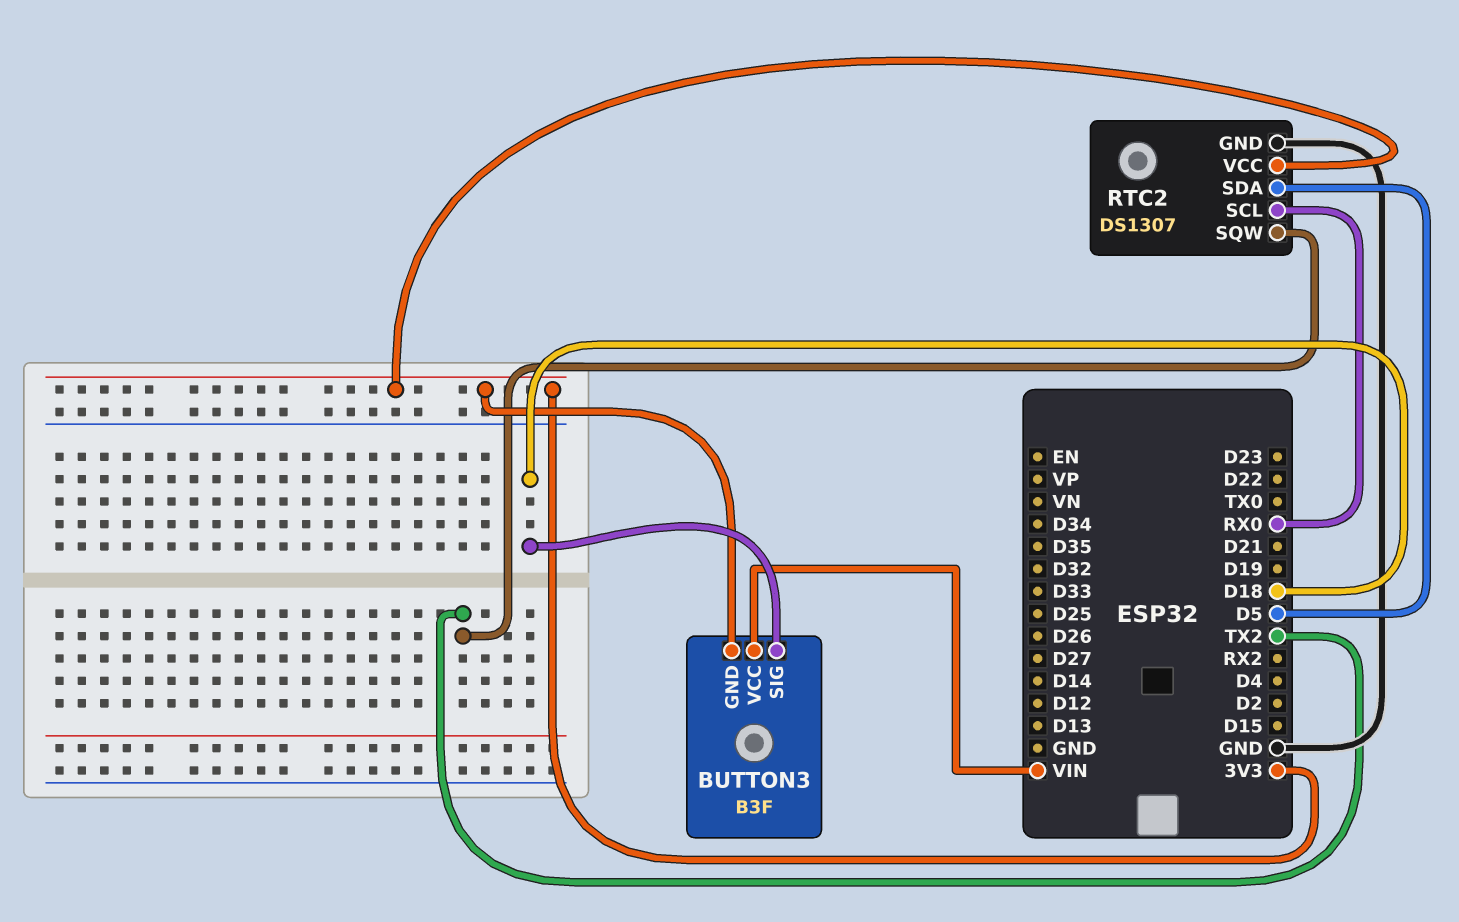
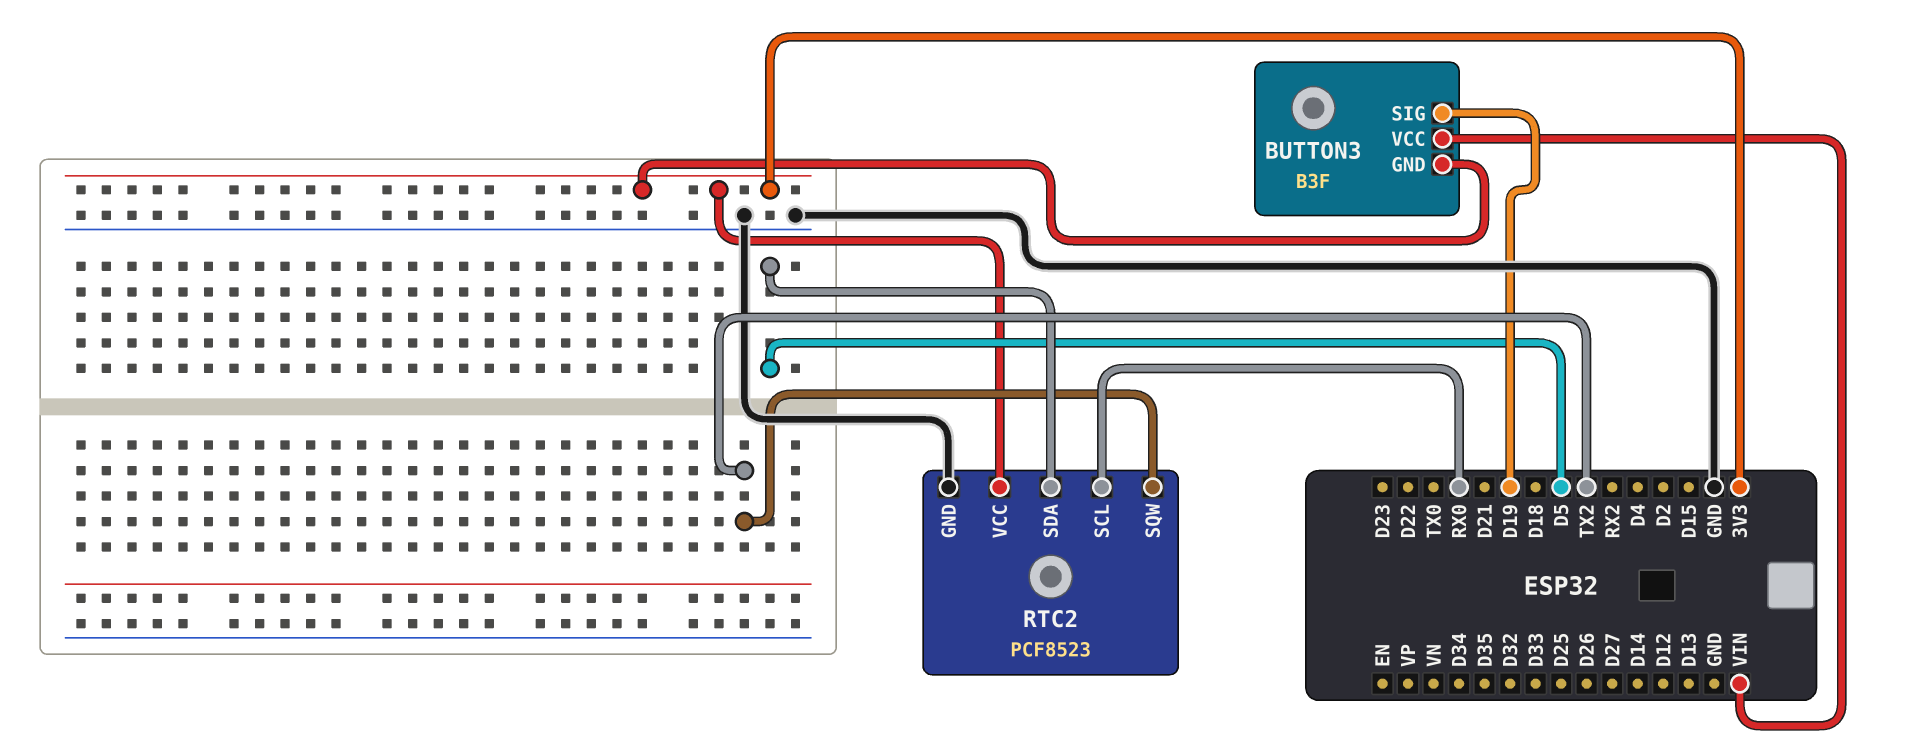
BUTTON3 pin SIG: D18 -> D19
RTC2: DS1307 -> PCF8523

